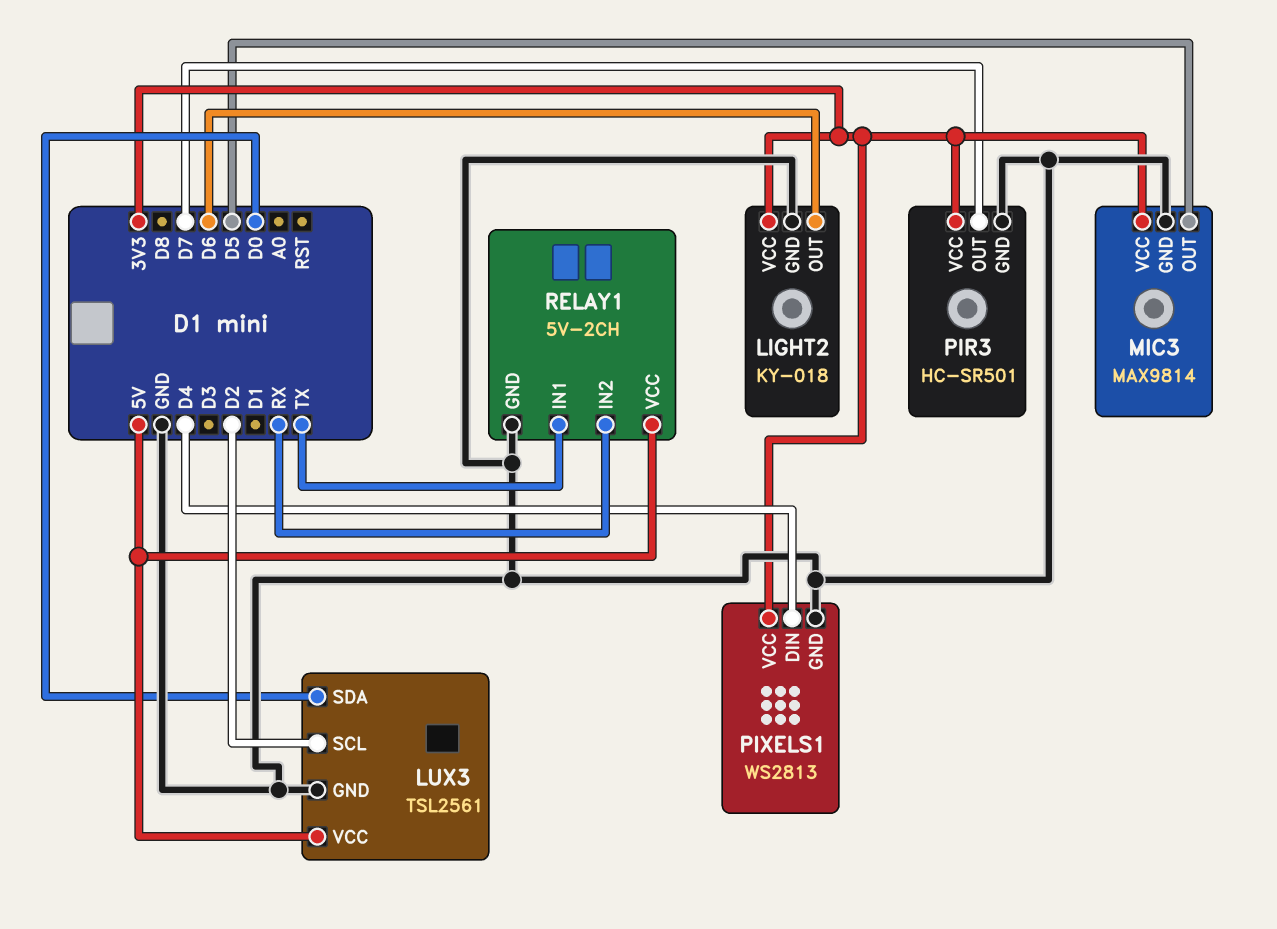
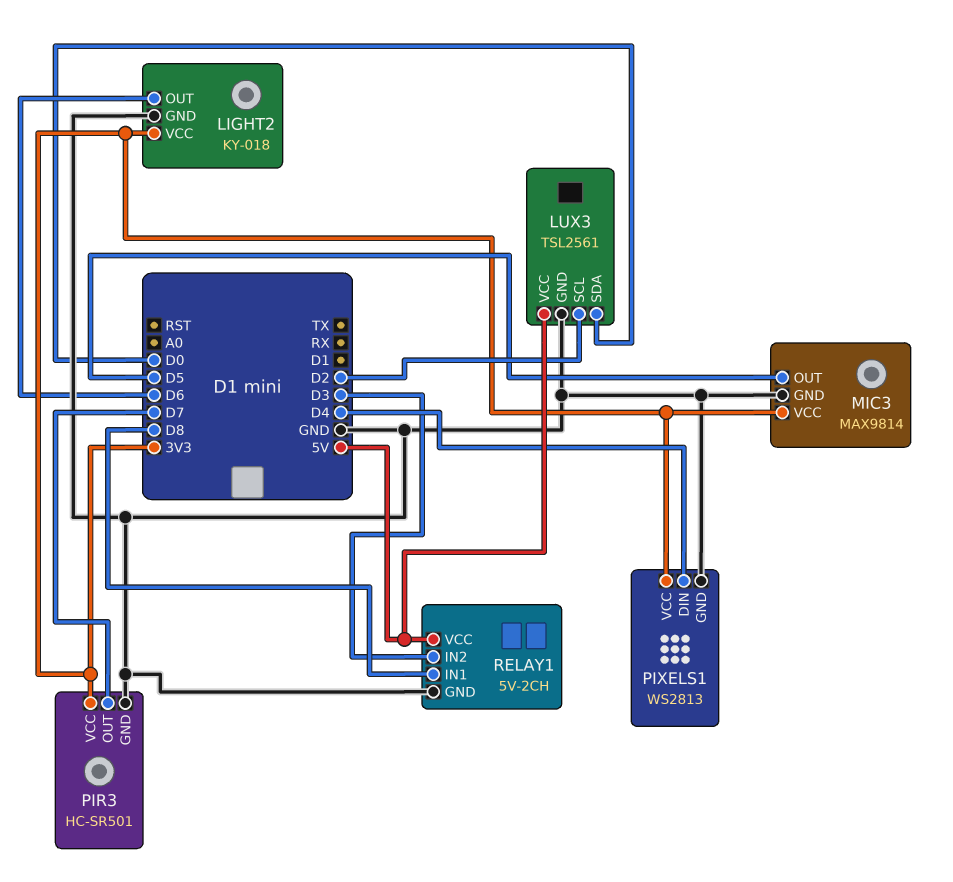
RELAY1 pin IN1: TX -> D8
RELAY1 pin IN2: RX -> D3

